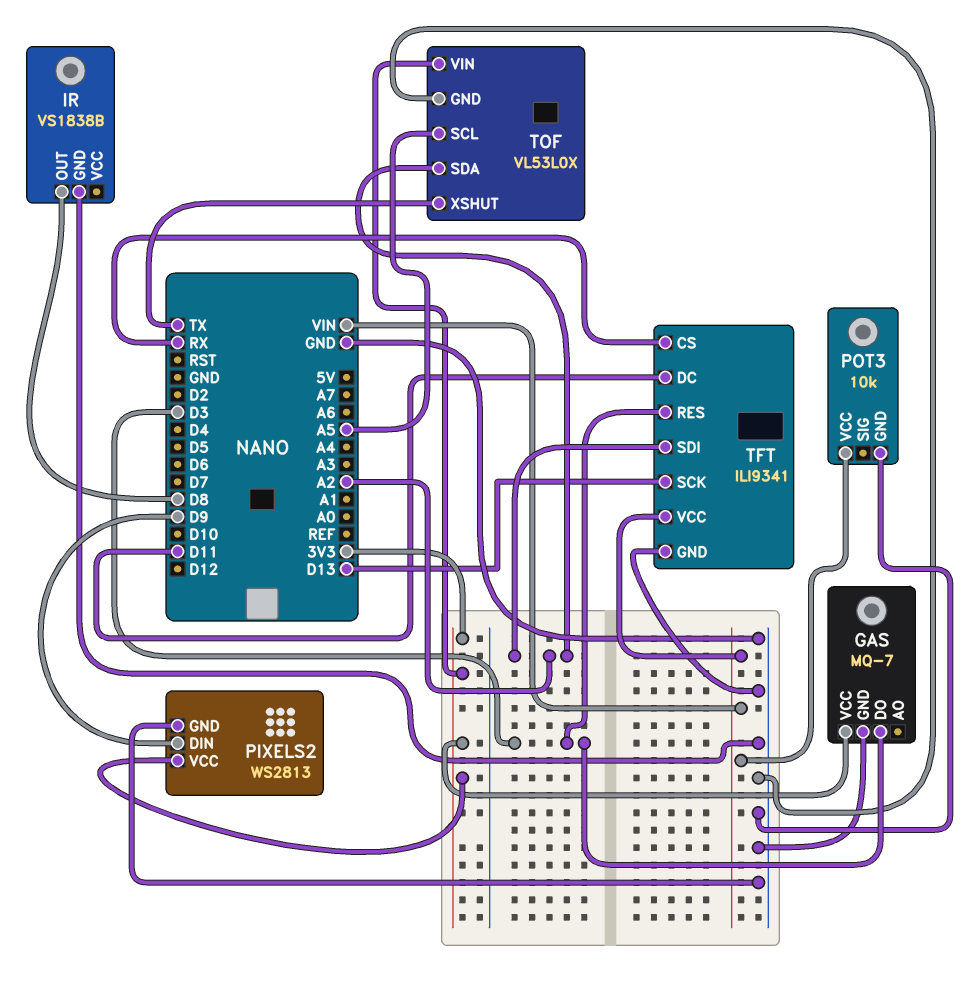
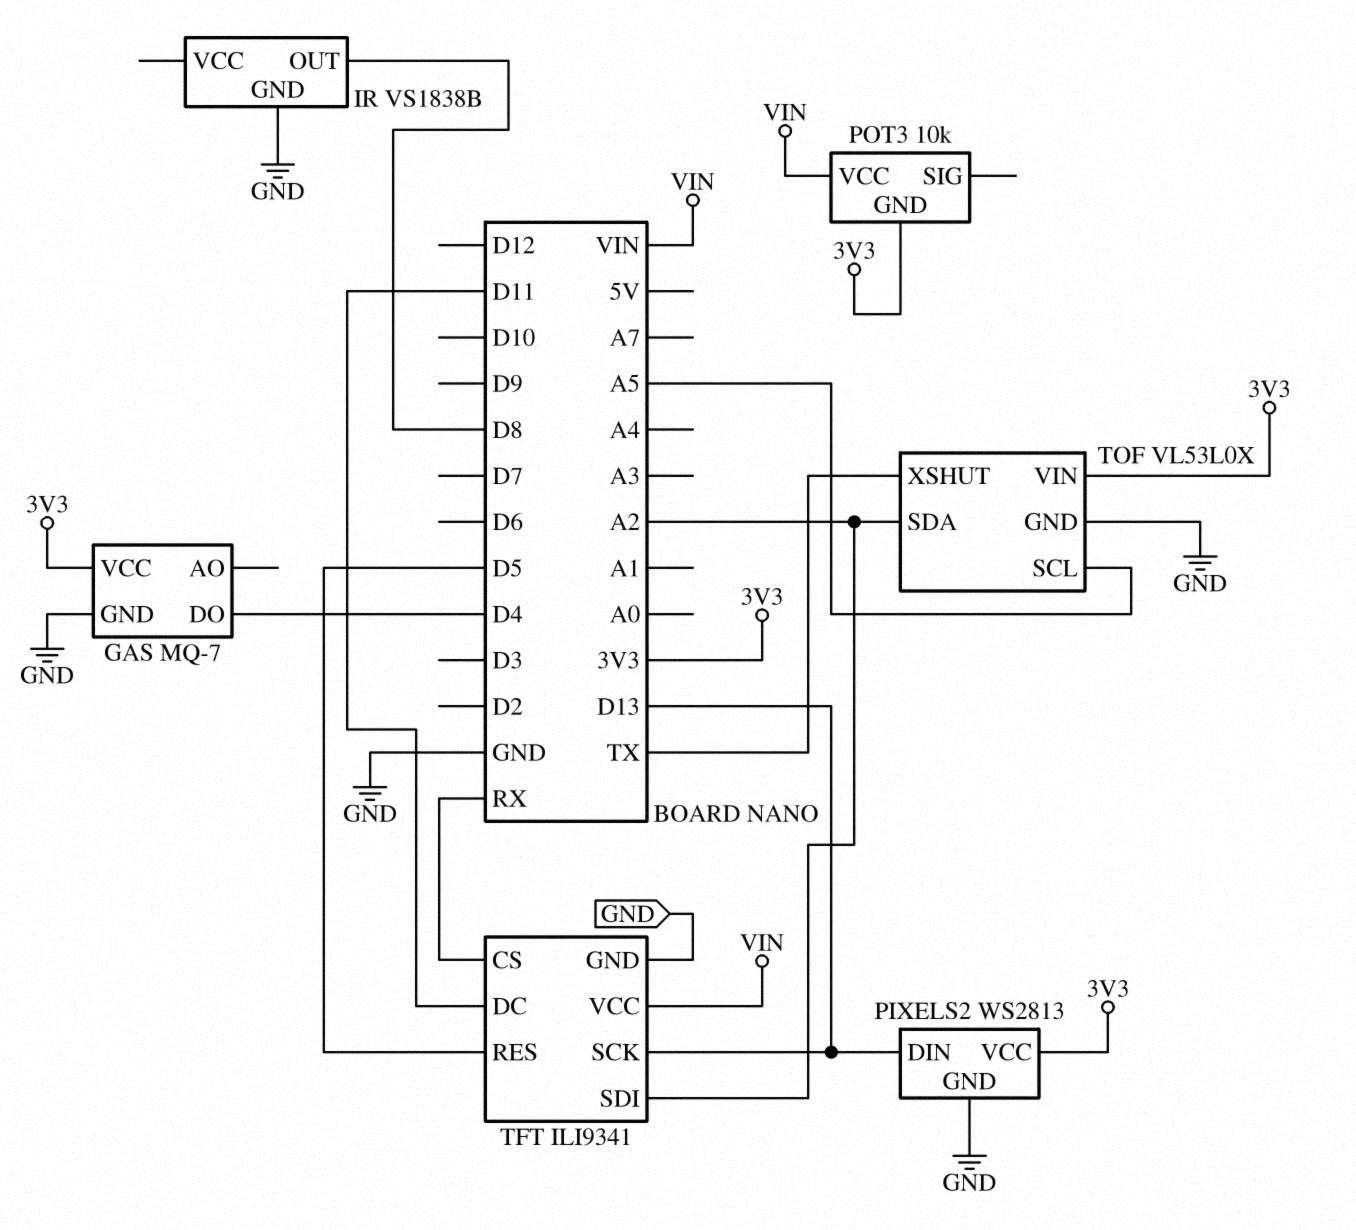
GAS pin DO: D3 -> D4
PIXELS2 pin DIN: D9 -> D13
POT3 pin GND: GND -> 3V3
TFT pin RES: D3 -> D5

